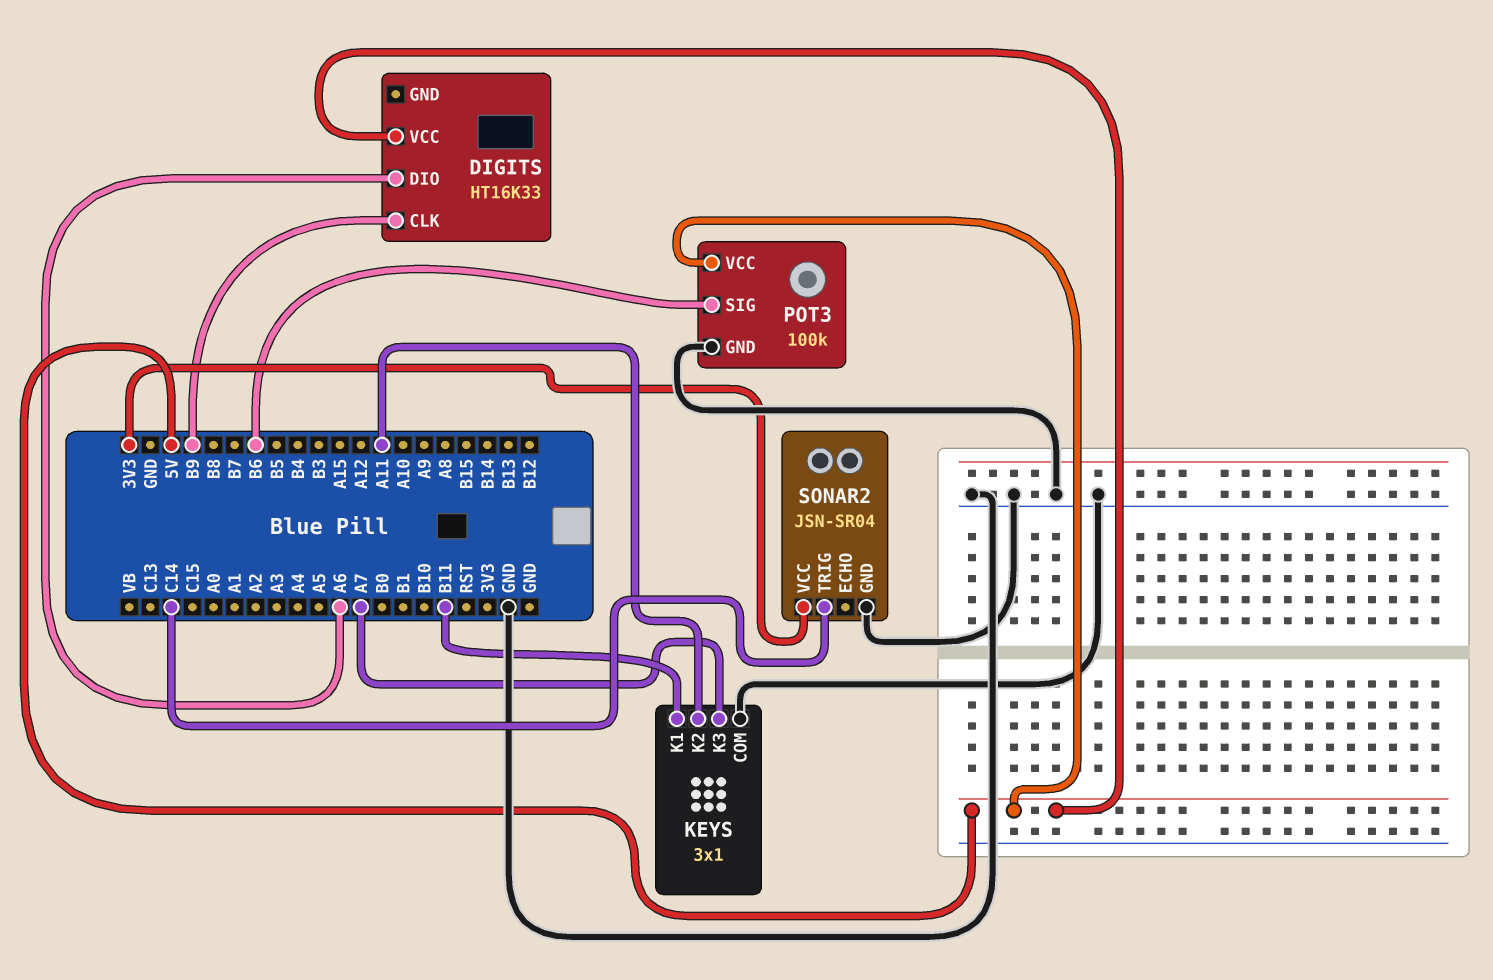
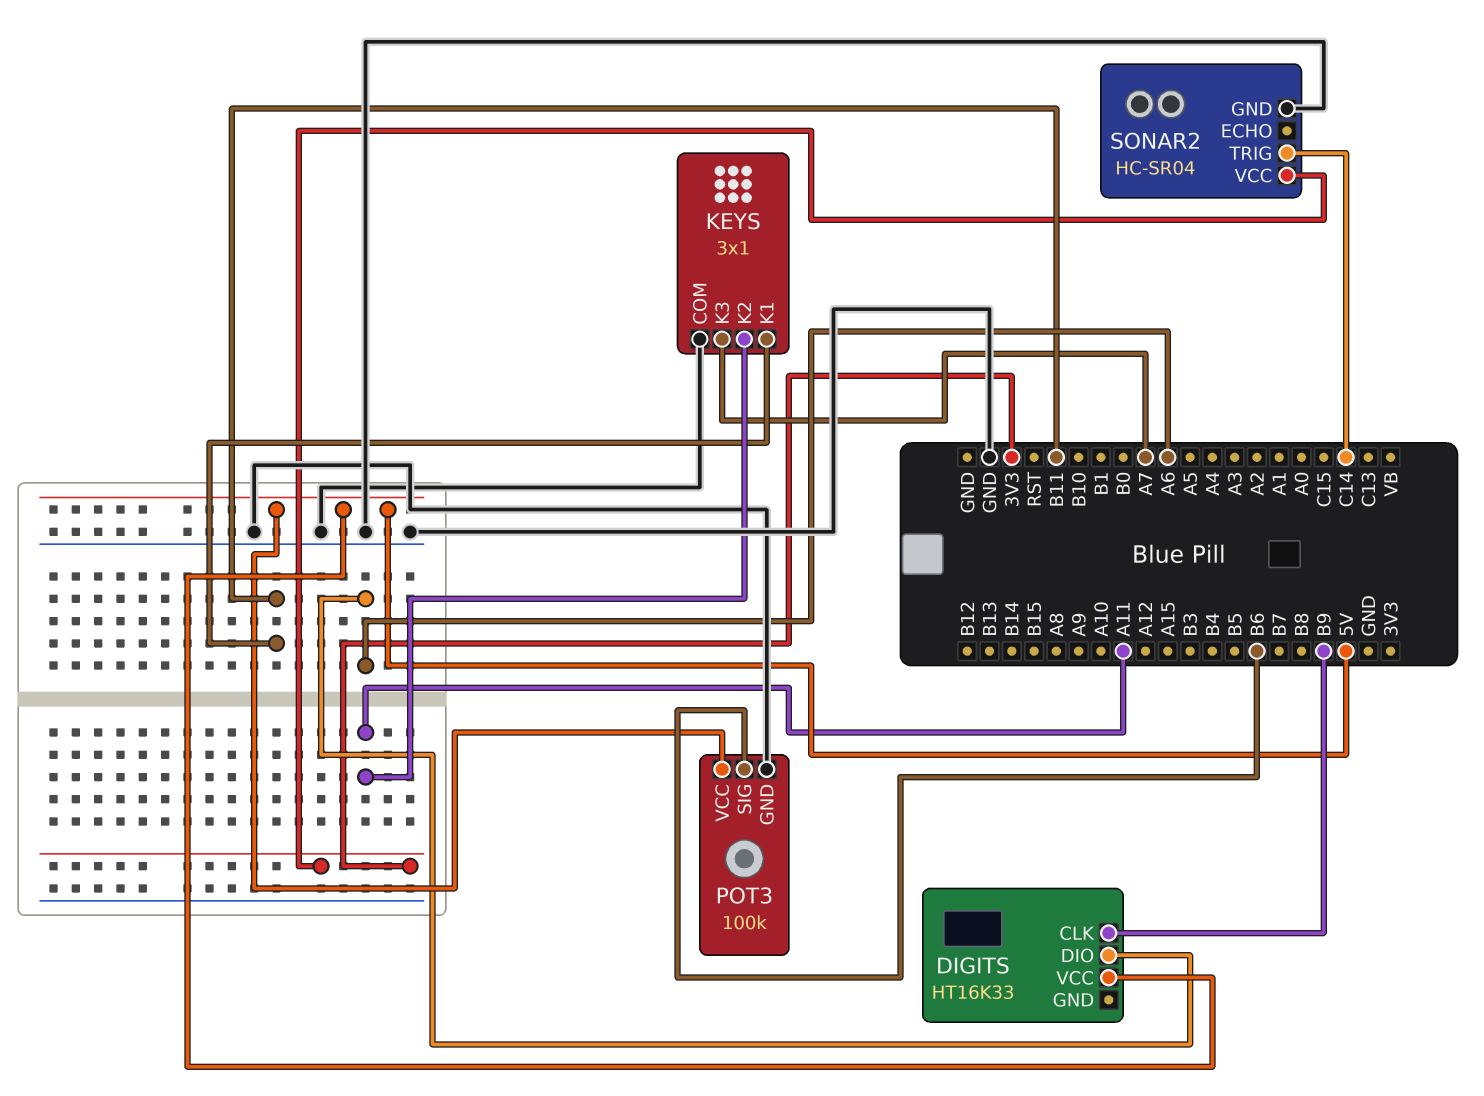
SONAR2: JSN-SR04 -> HC-SR04

